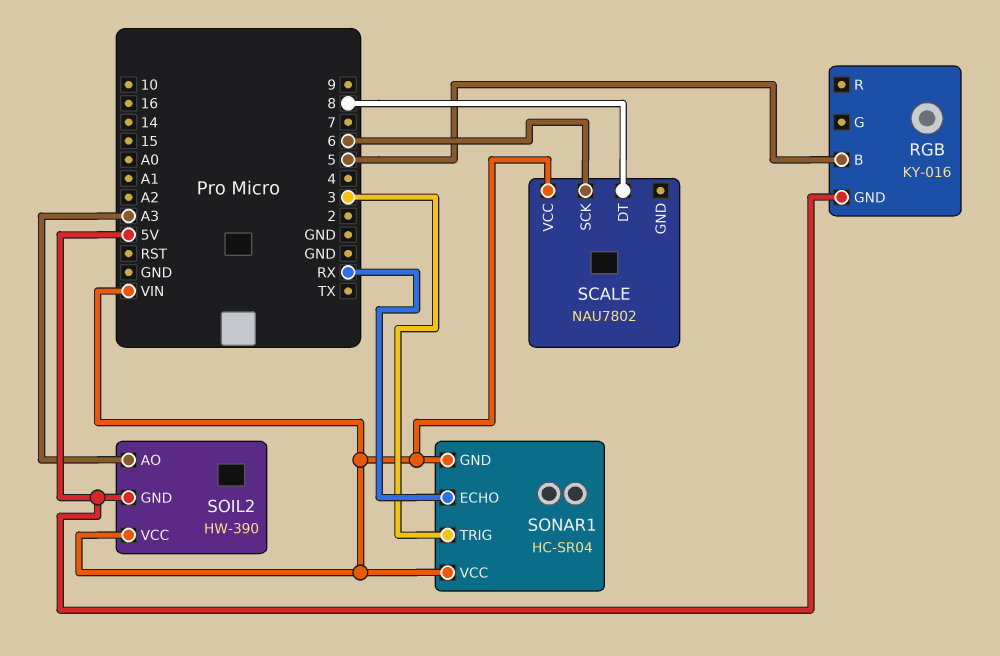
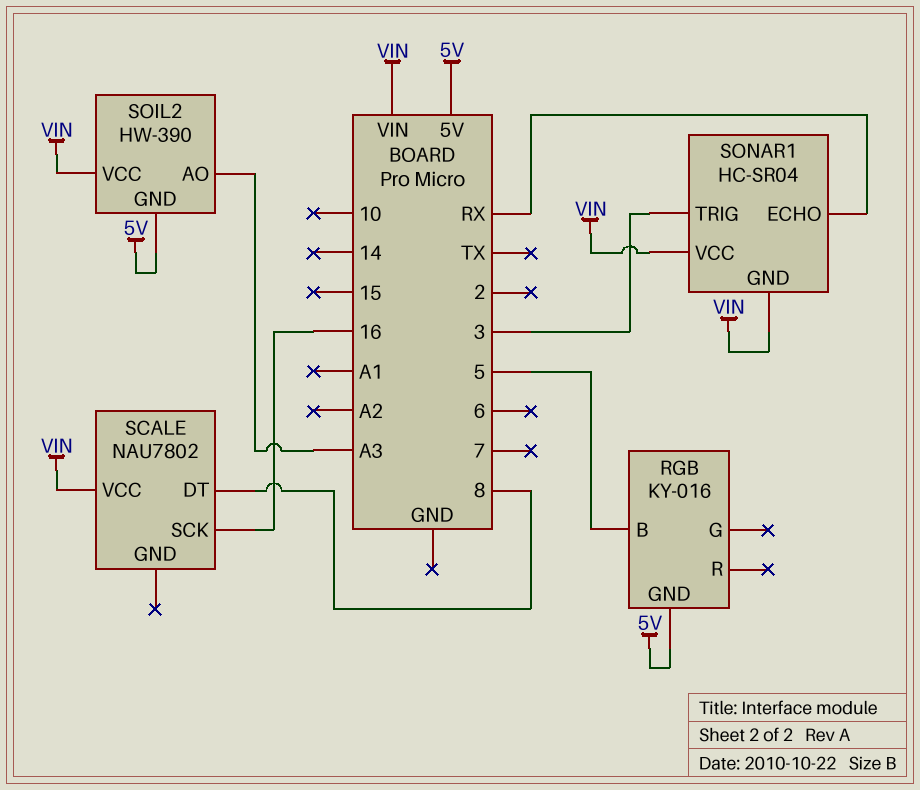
SCALE pin SCK: 6 -> 16

